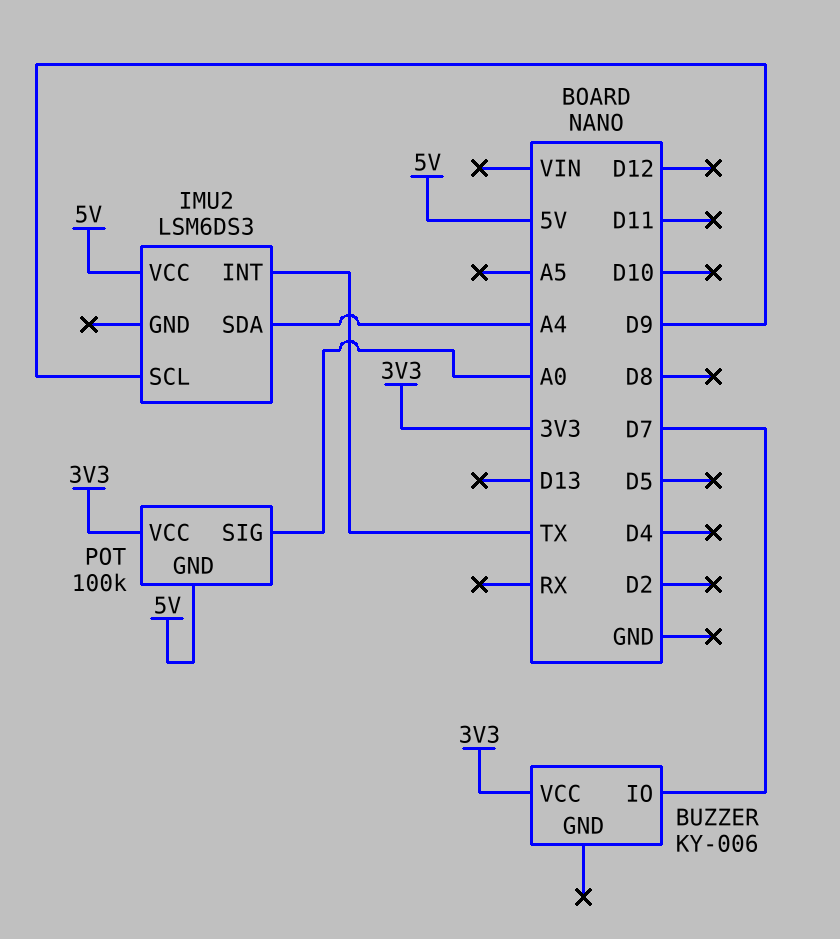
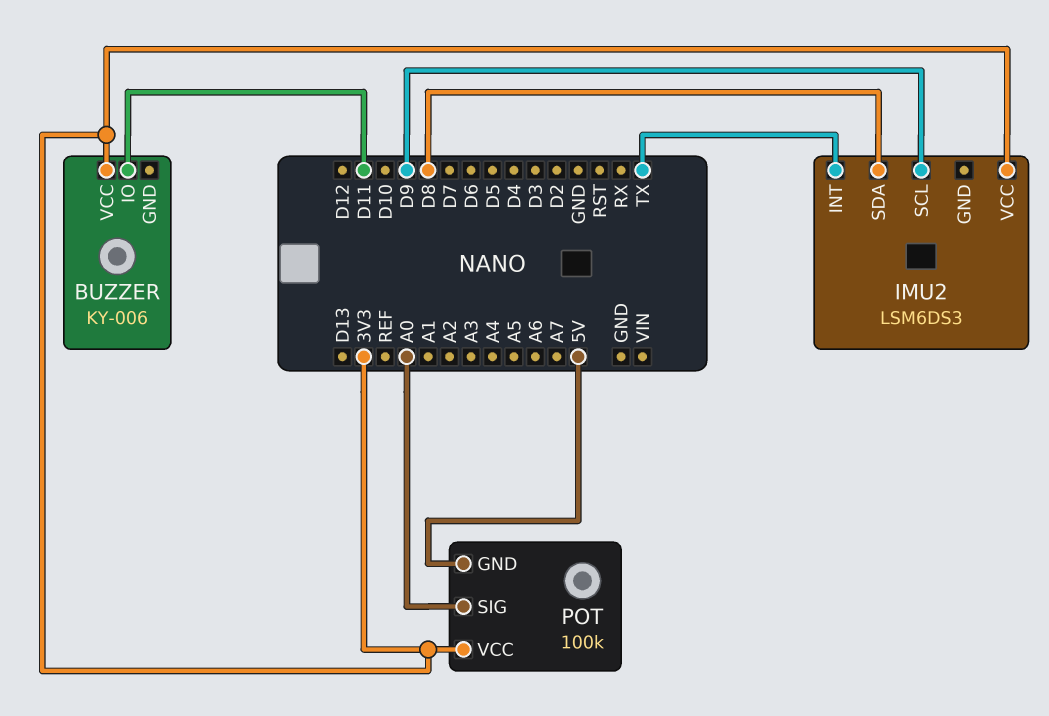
BUZZER pin IO: D7 -> D11
IMU2 pin SDA: A4 -> D8
IMU2 pin VCC: 5V -> 3V3

